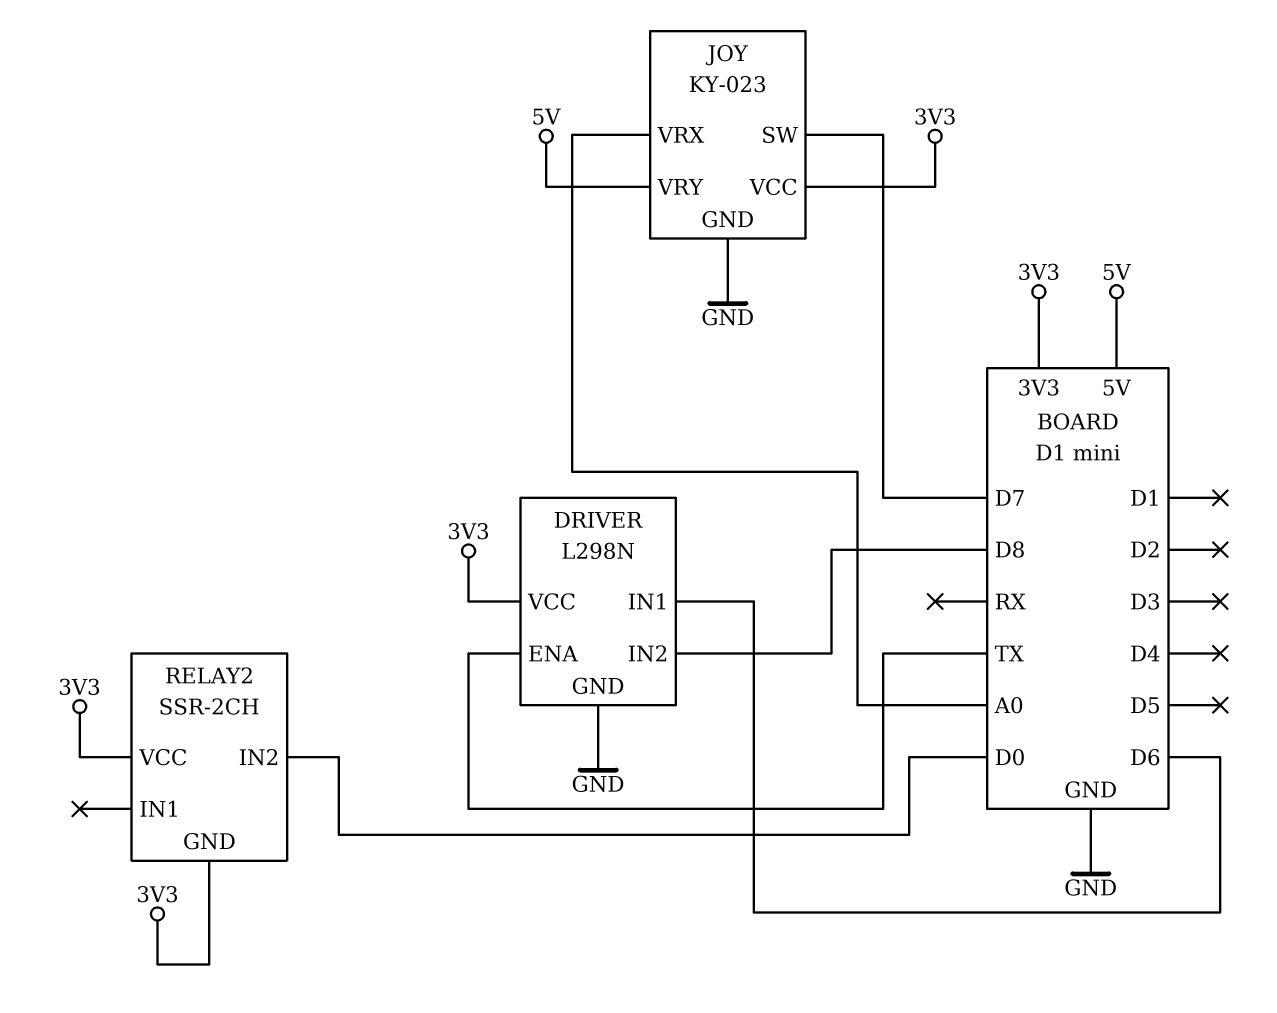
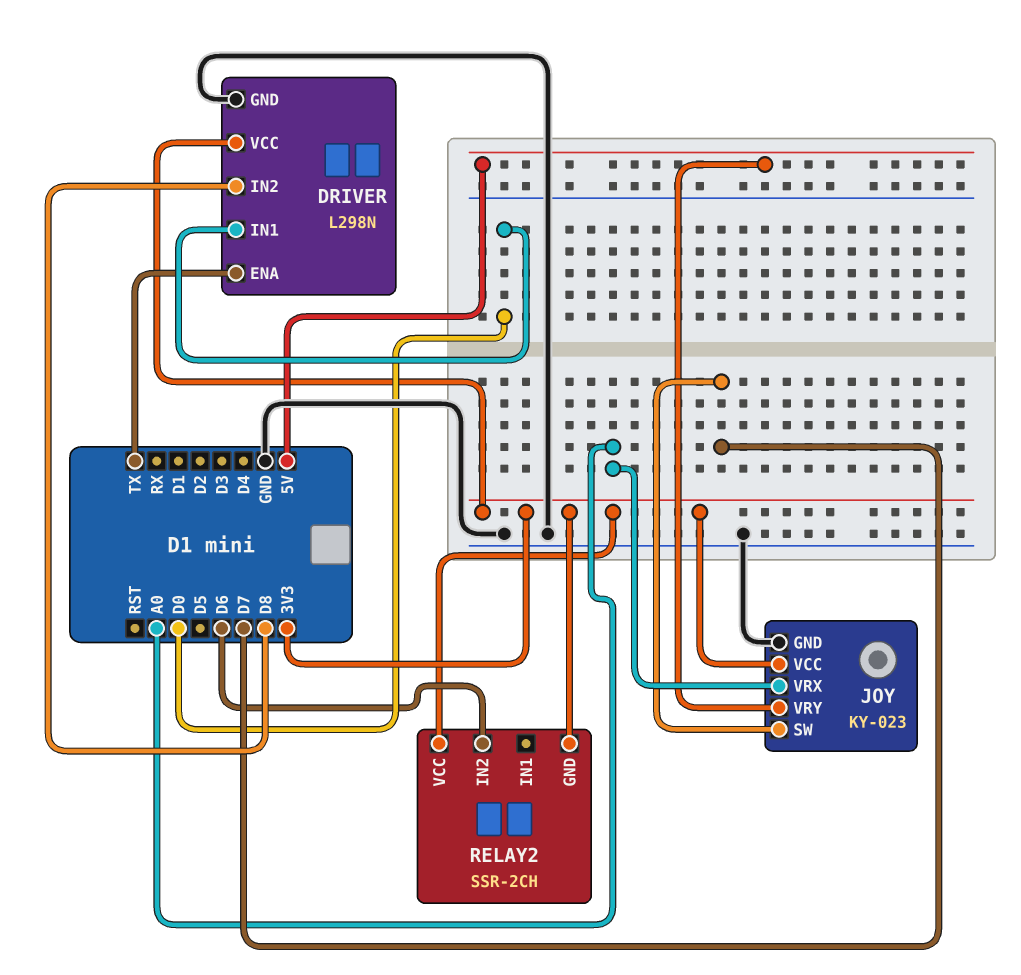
DRIVER pin IN1: D6 -> D0
RELAY2 pin IN2: D0 -> D6

